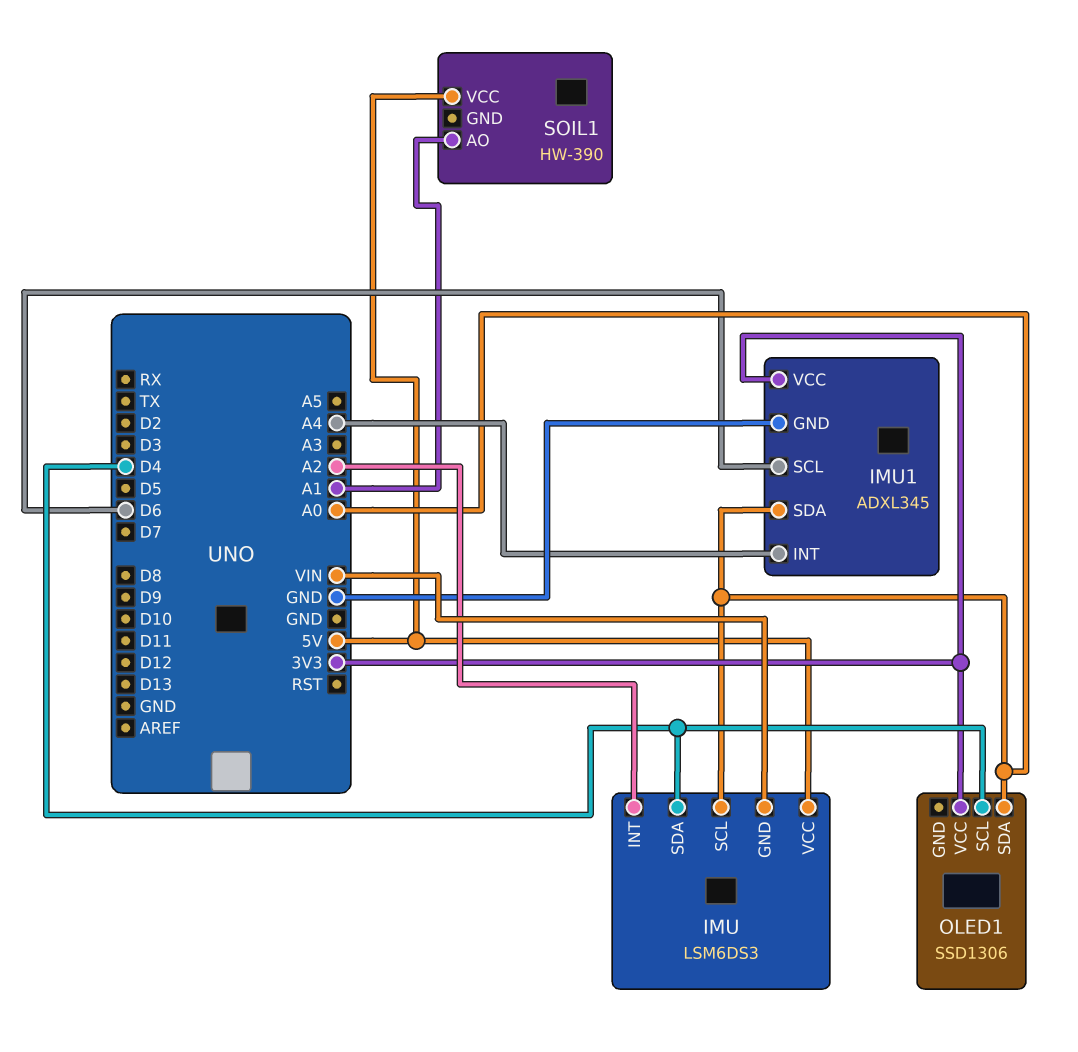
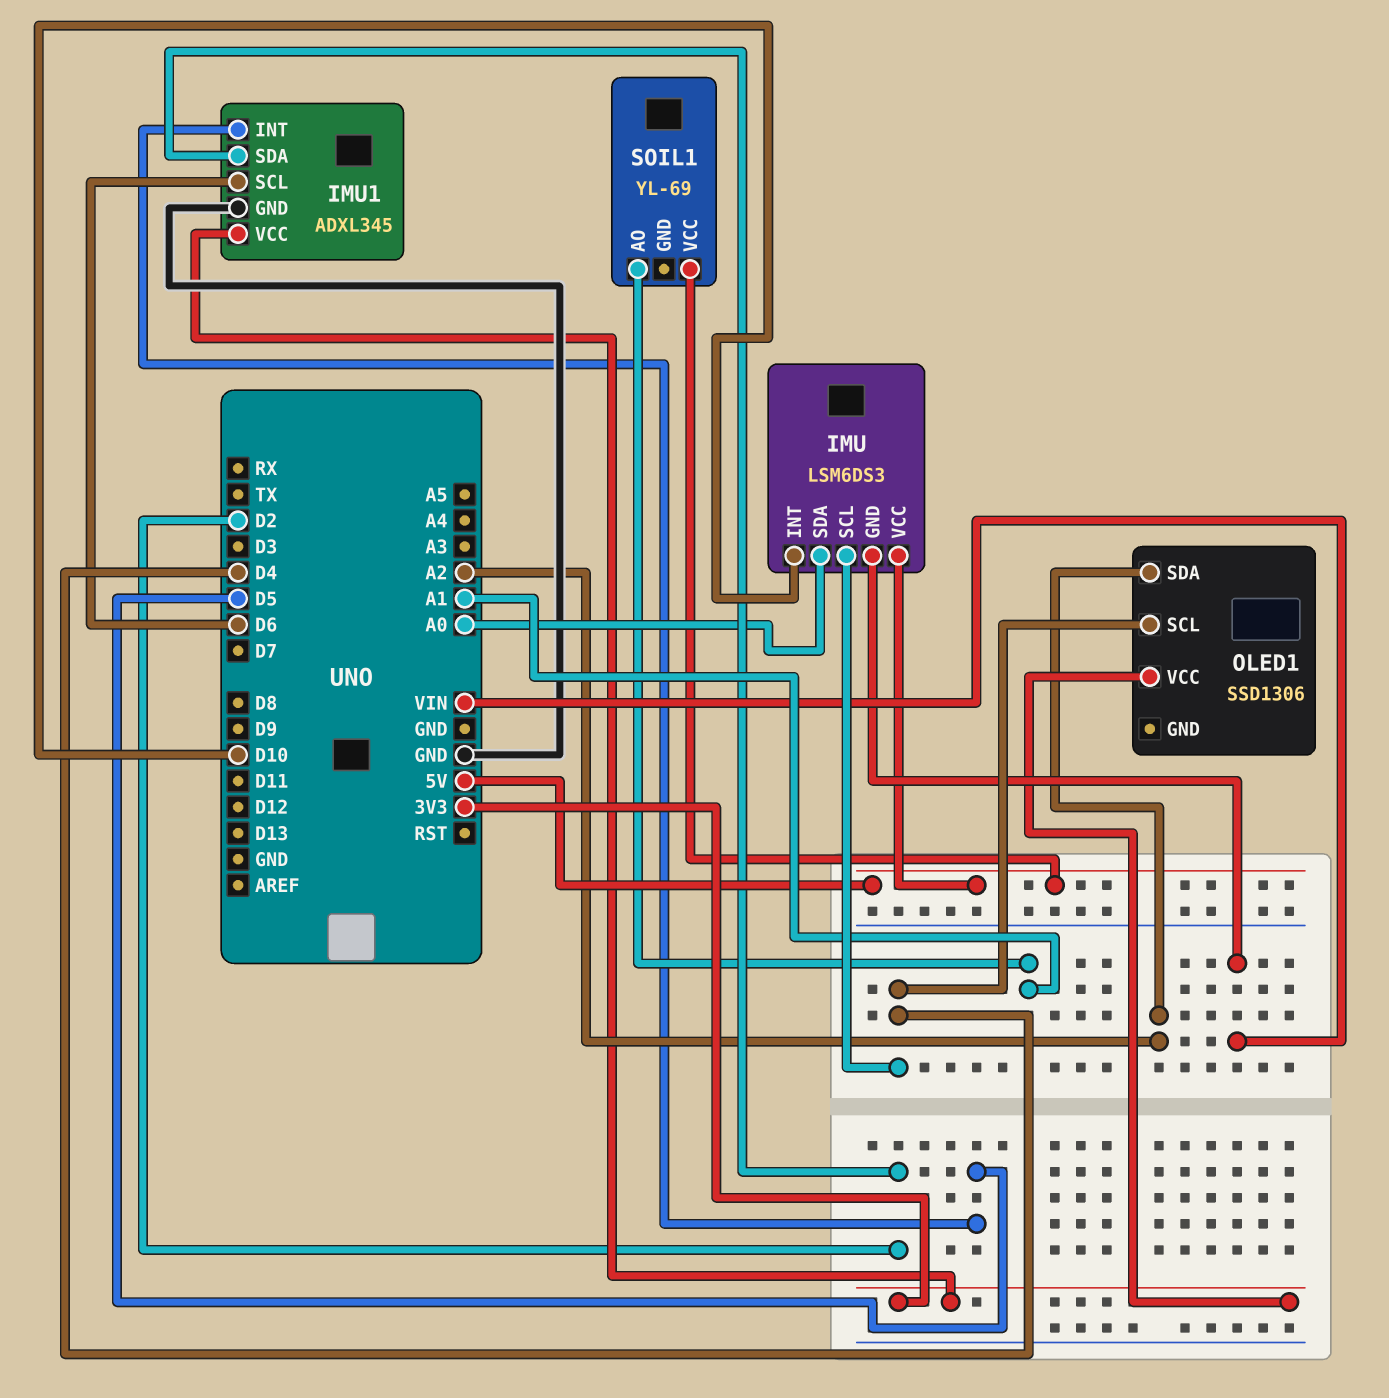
IMU pin INT: A2 -> D10
IMU pin SCL: A0 -> D4
IMU pin SDA: D4 -> A0
IMU1 pin INT: A4 -> D5
IMU1 pin SDA: A0 -> D2
OLED1 pin SDA: A0 -> A2
SOIL1: HW-390 -> YL-69

